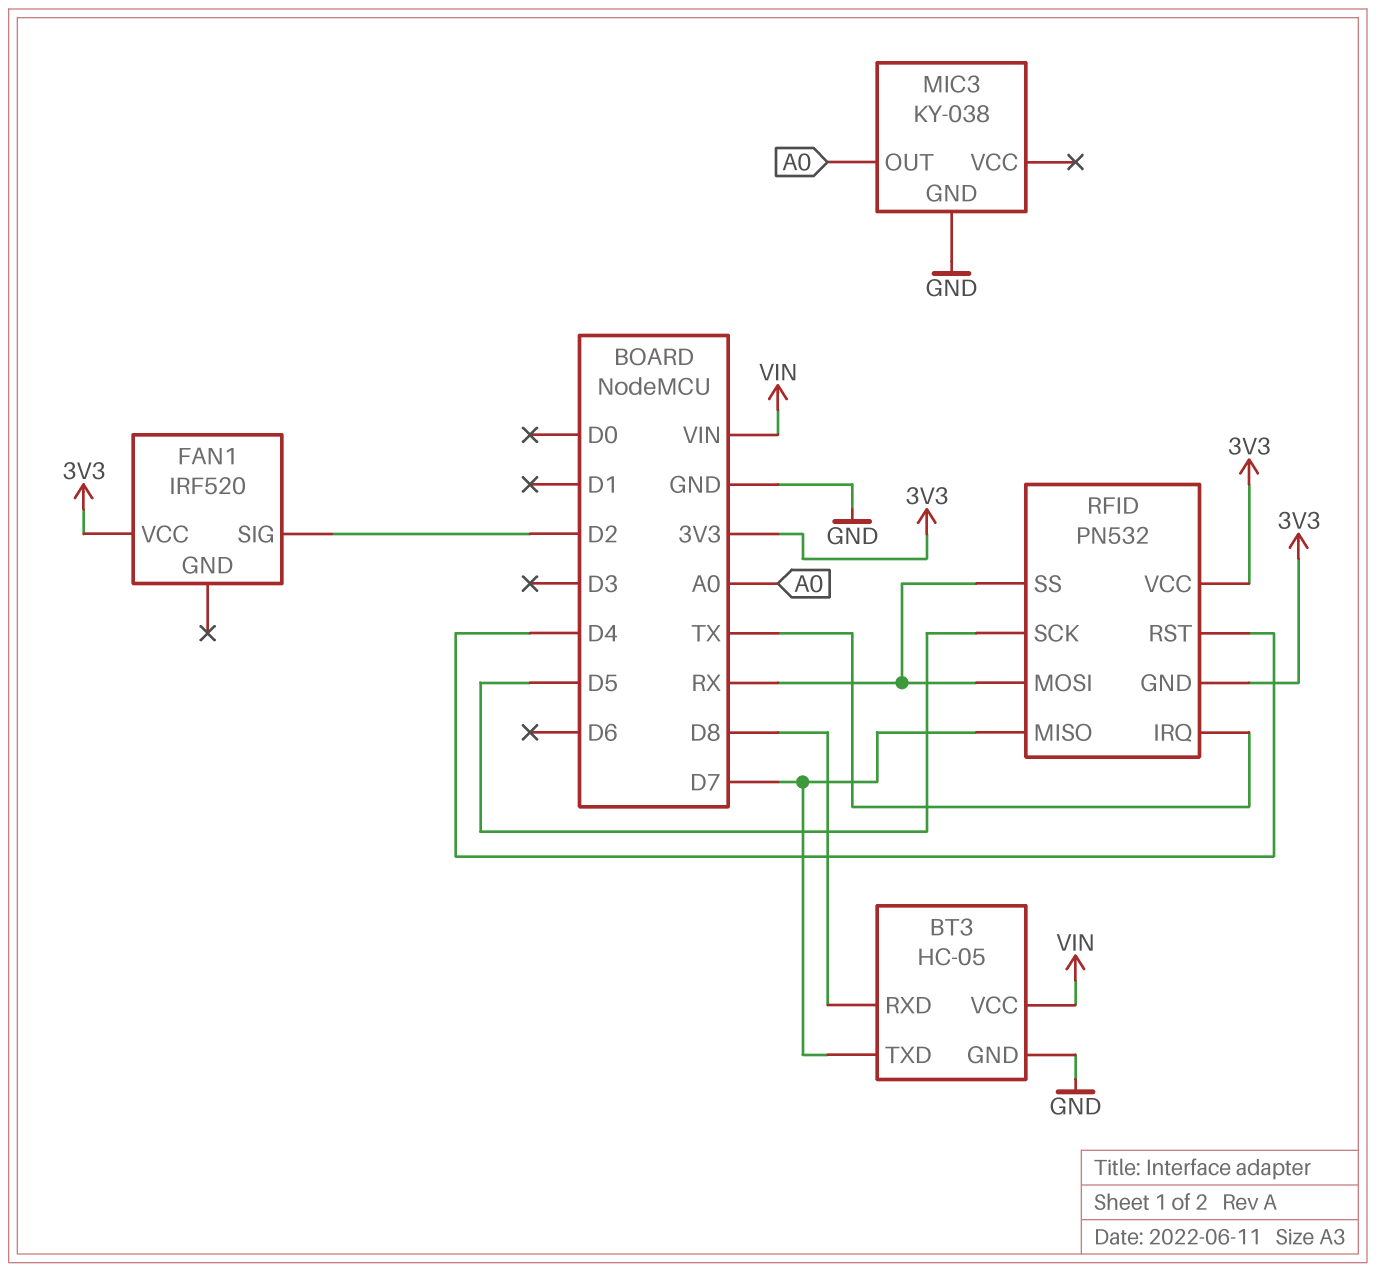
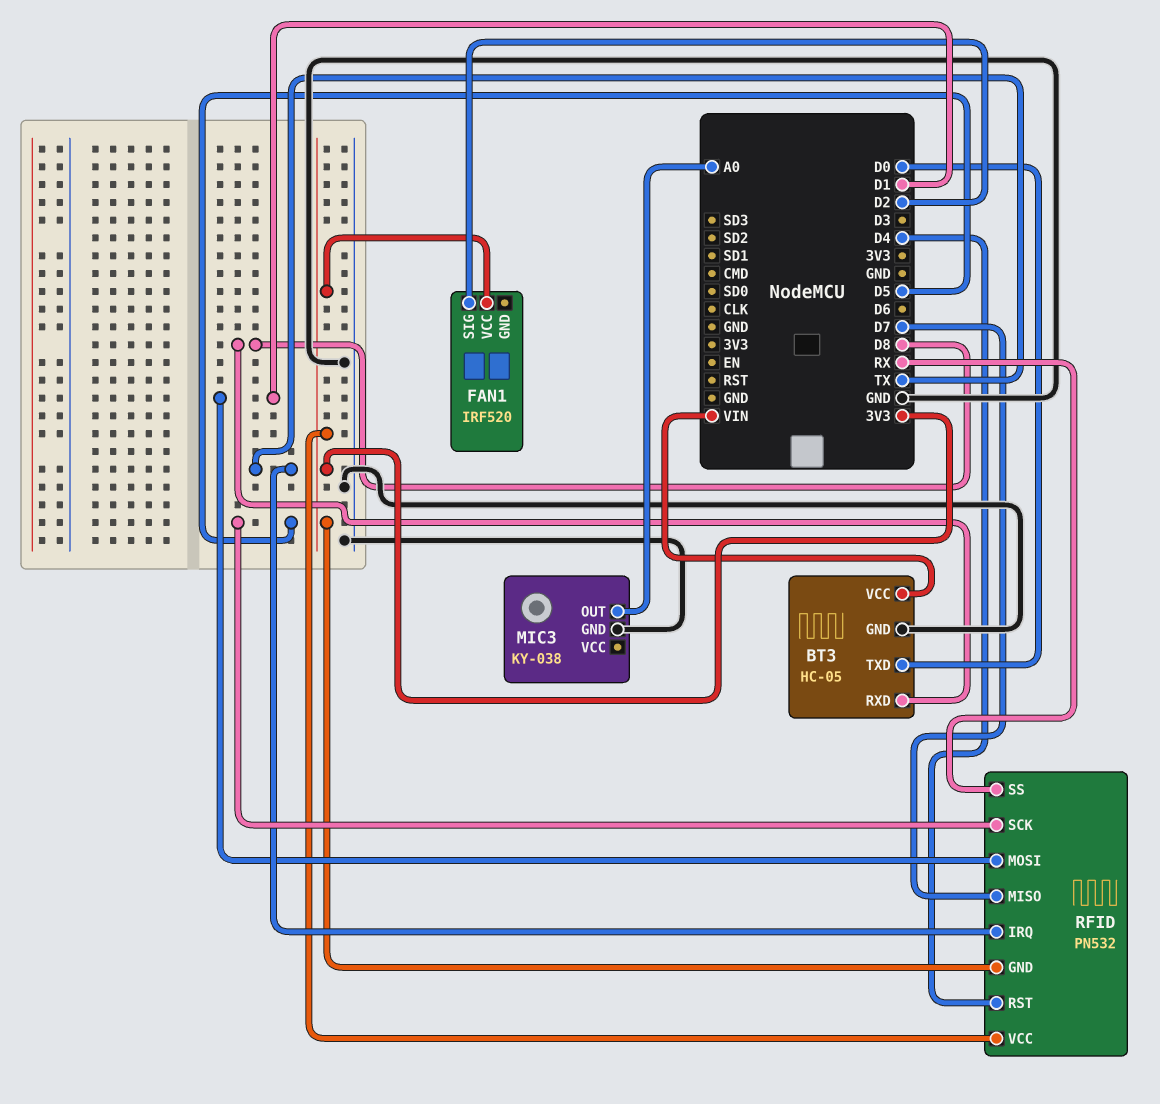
BT3 pin TXD: D7 -> D0
RFID pin MOSI: RX -> D1

